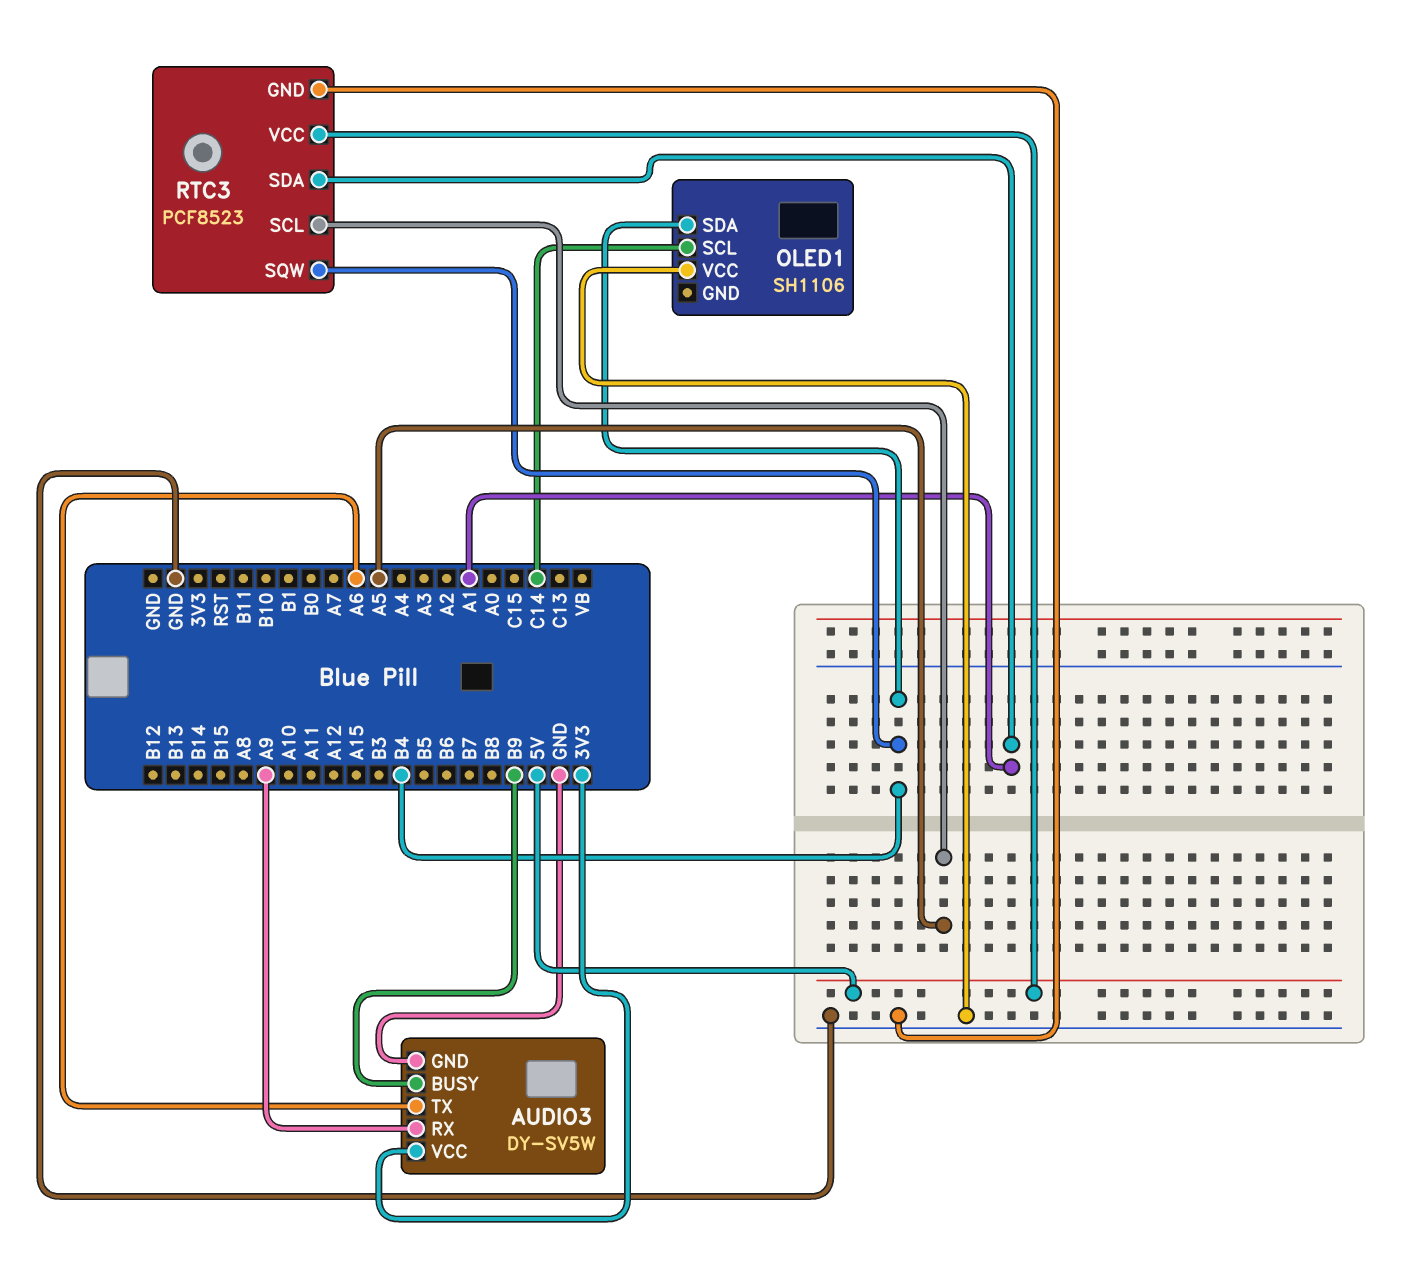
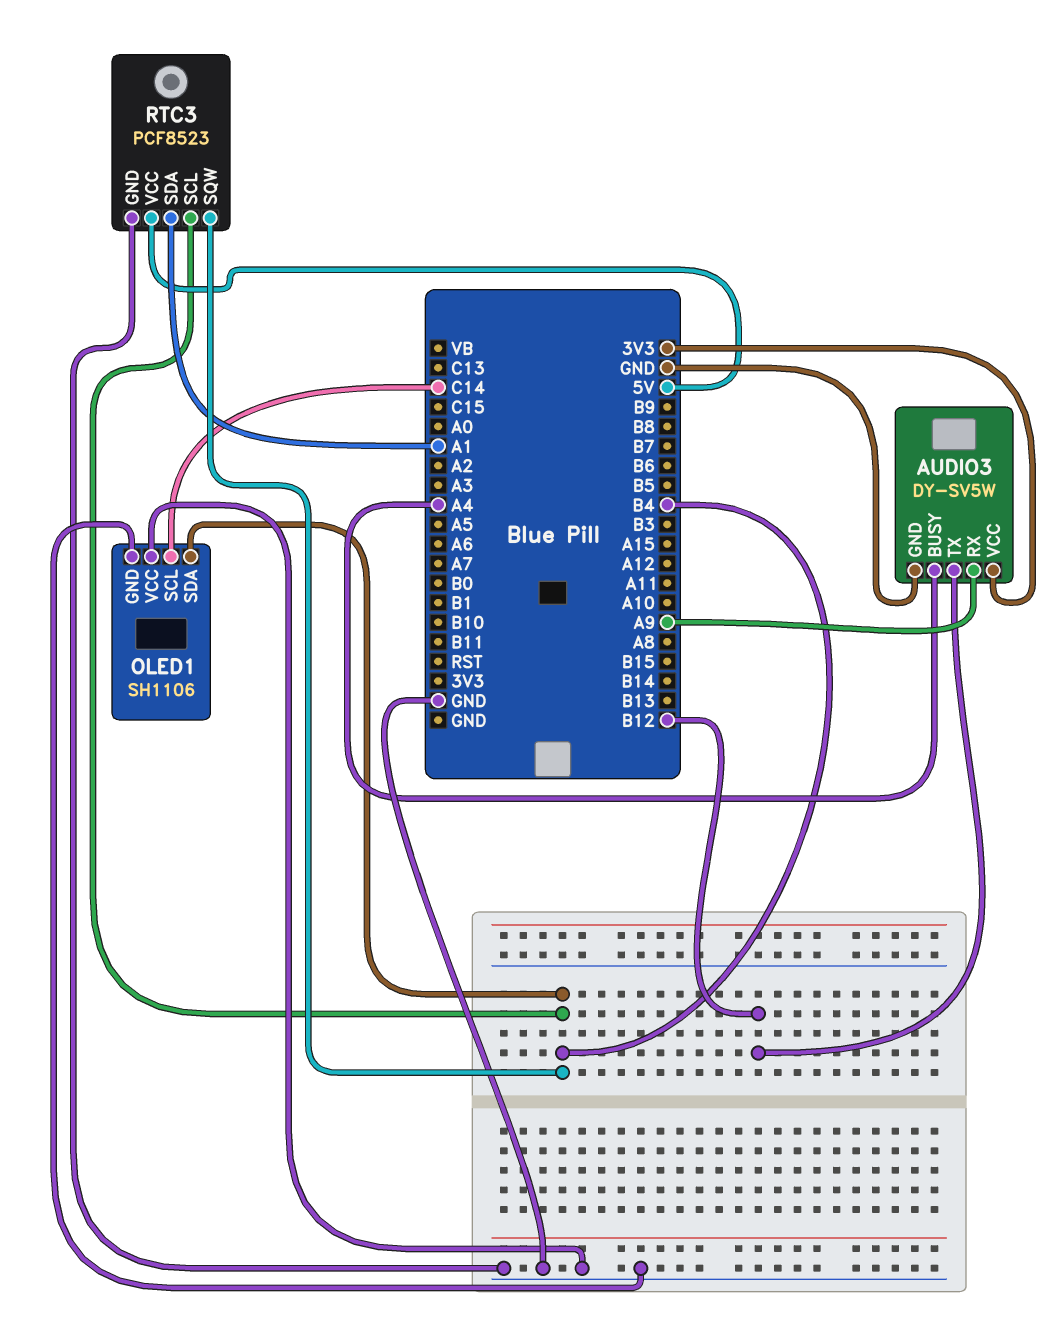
AUDIO3 pin BUSY: B9 -> A4
AUDIO3 pin TX: A6 -> B12
OLED1 pin GND: none -> GND
RTC3 pin SCL: A5 -> B4

